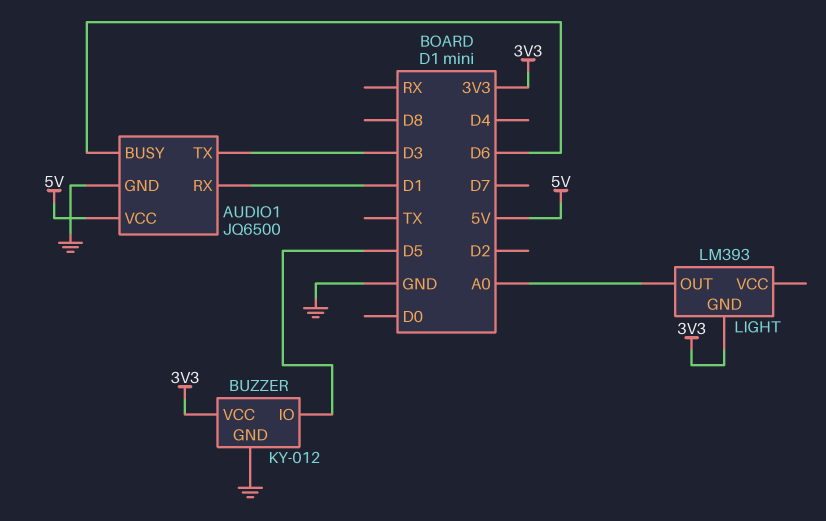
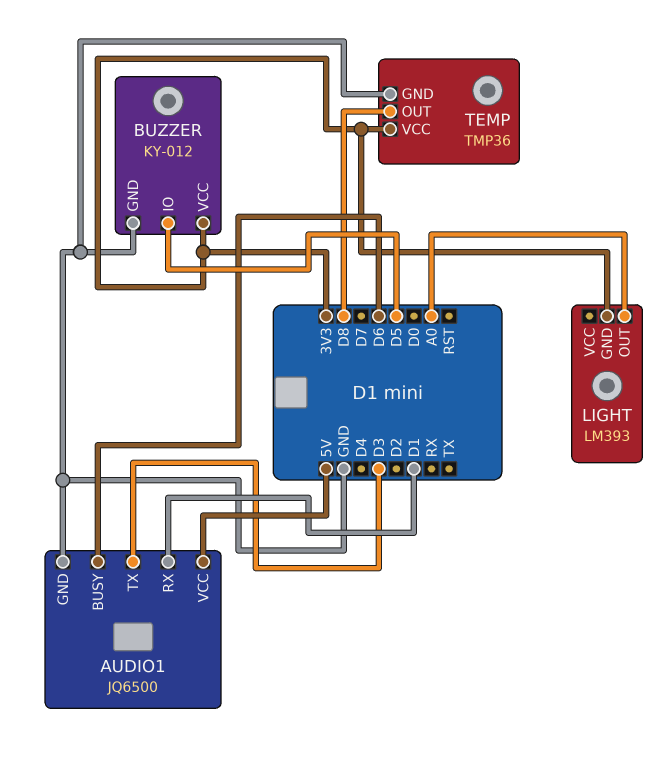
TEMP: none -> TMP36
TEMP pin GND: none -> GND
TEMP pin OUT: none -> D8
TEMP pin VCC: none -> 3V3

